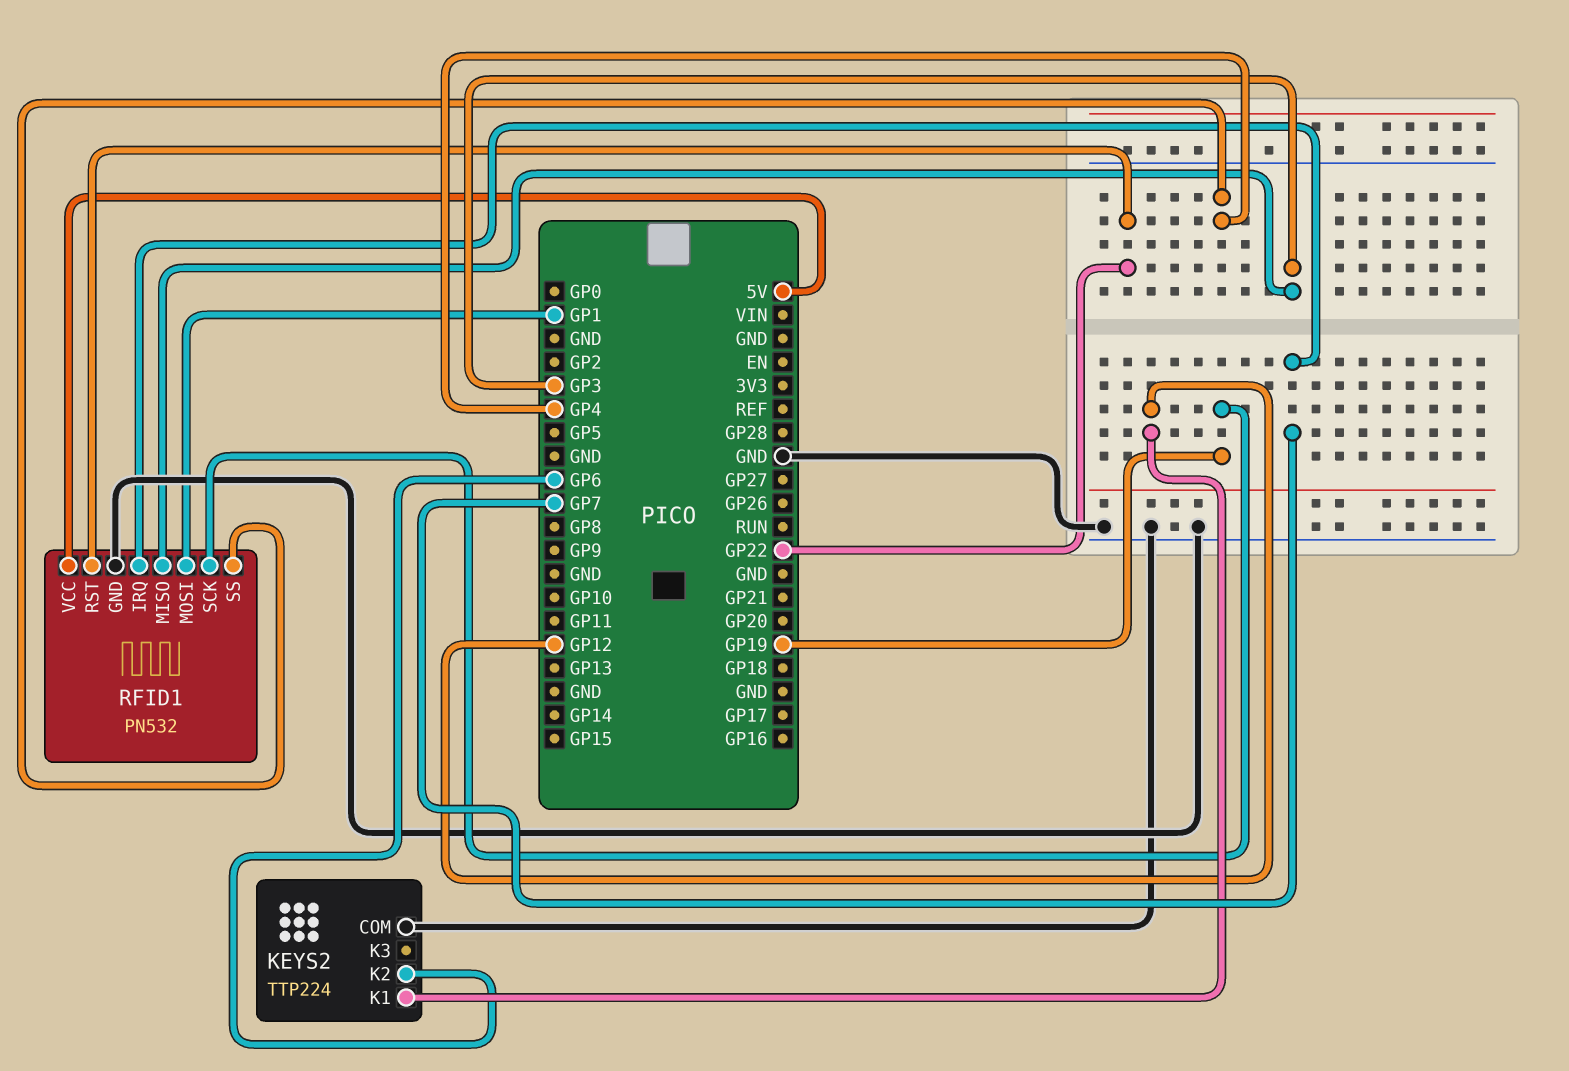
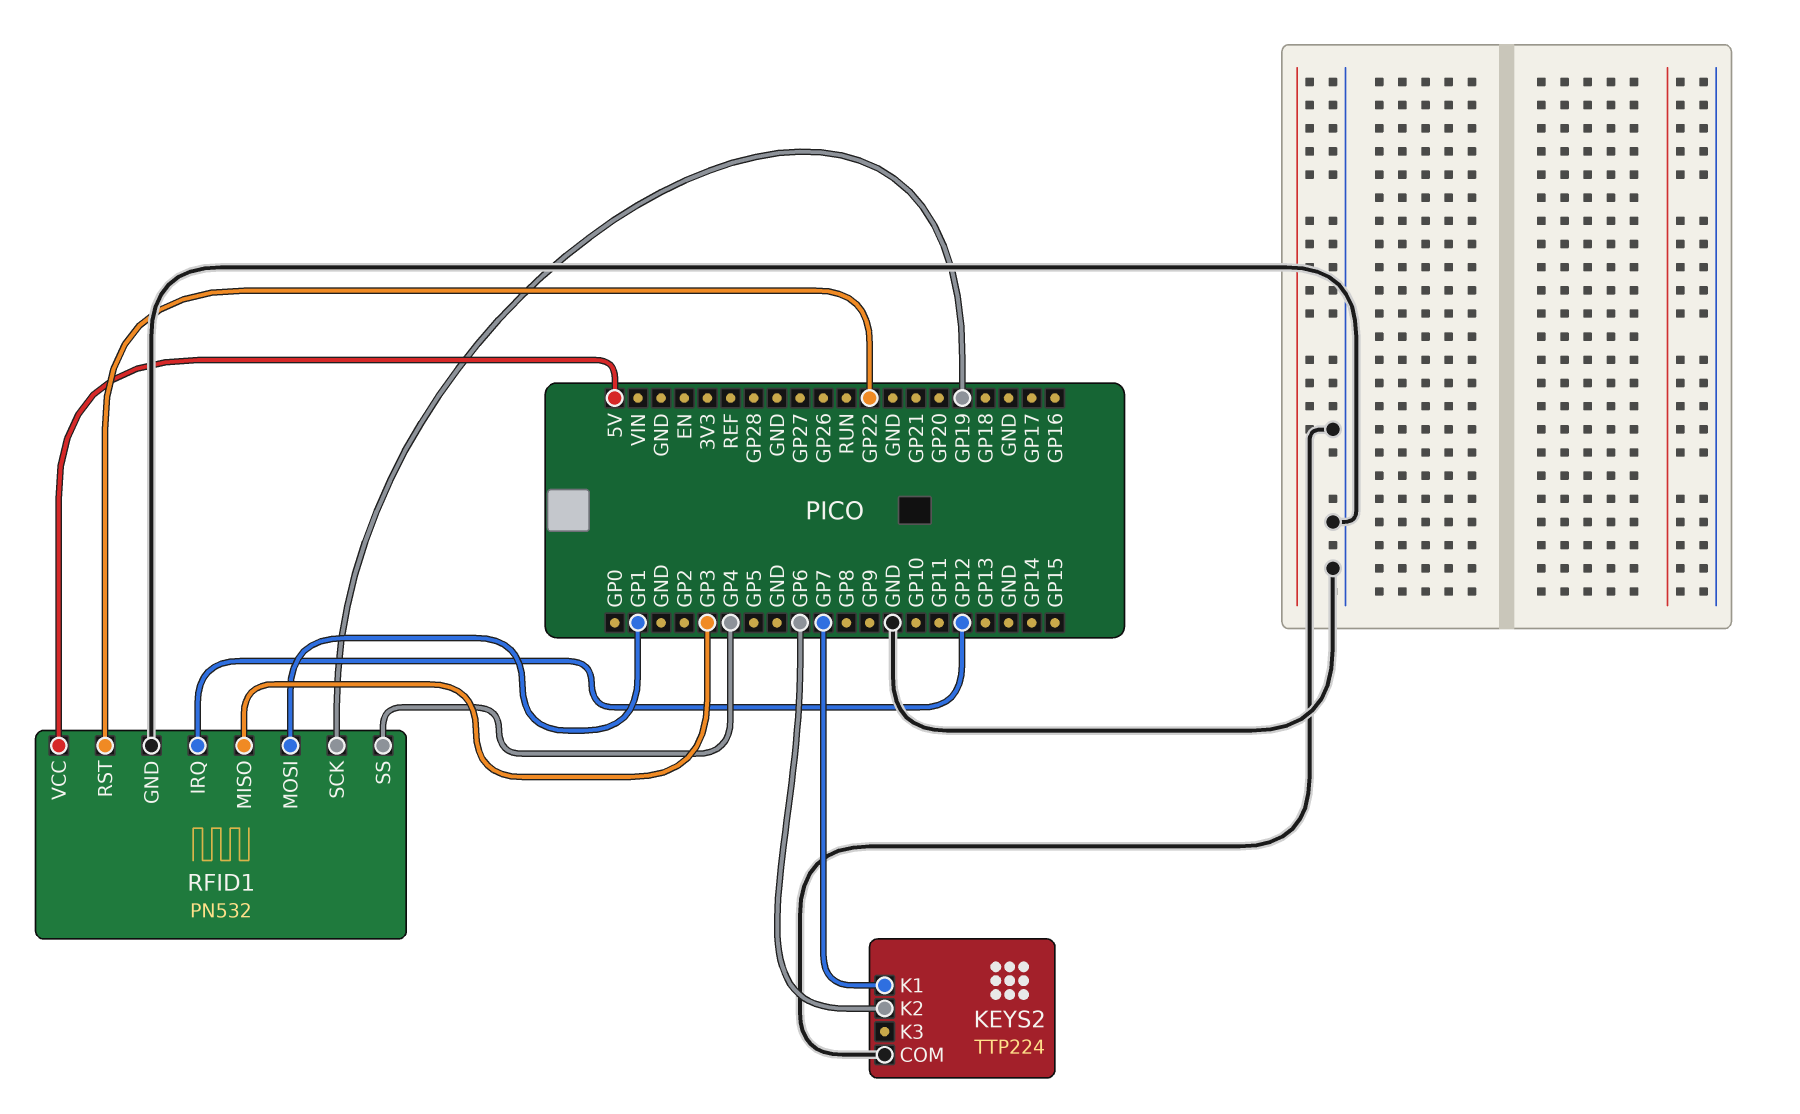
KEYS2 pin K1: GP12 -> GP7
RFID1 pin IRQ: GP7 -> GP12

